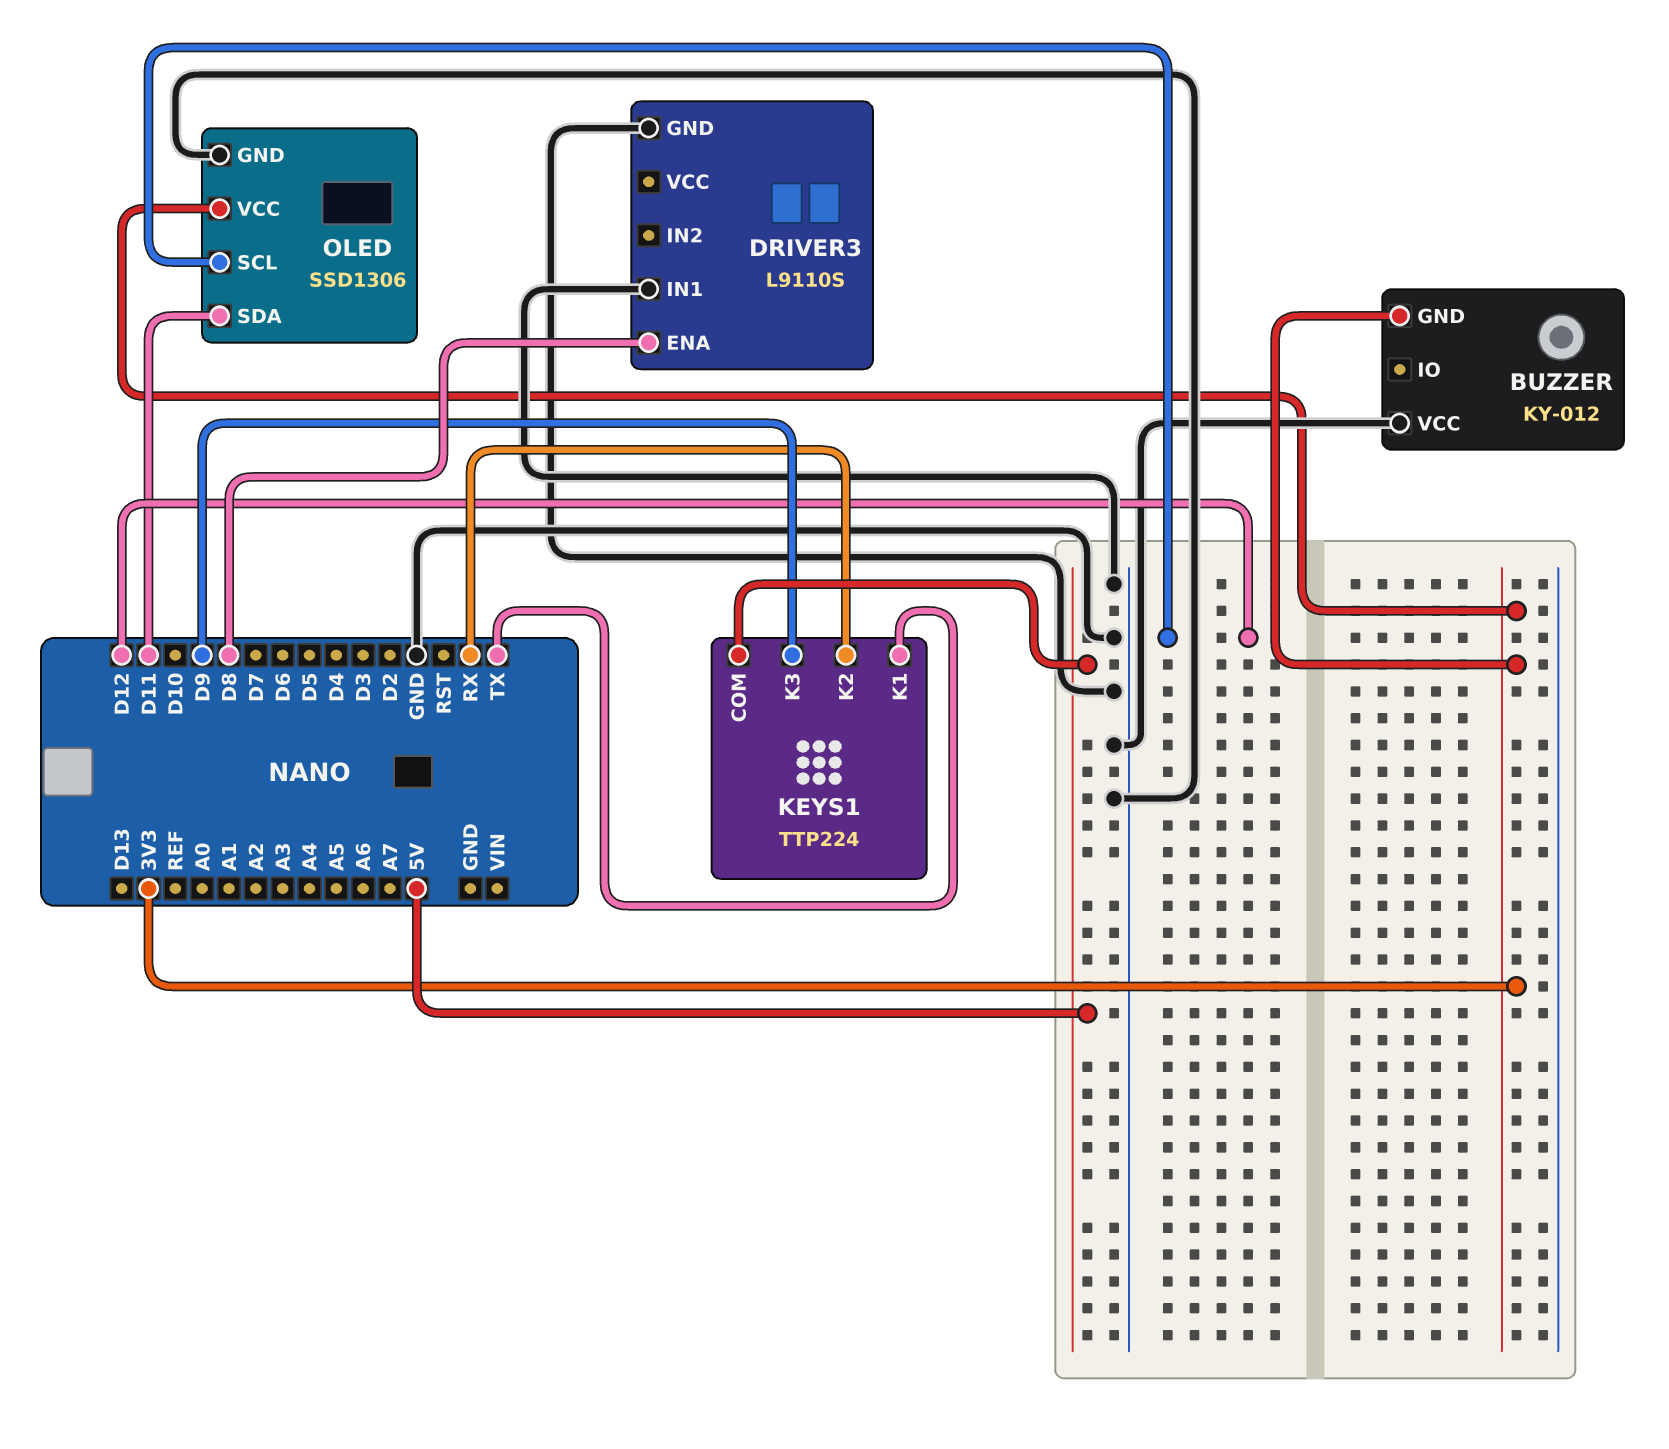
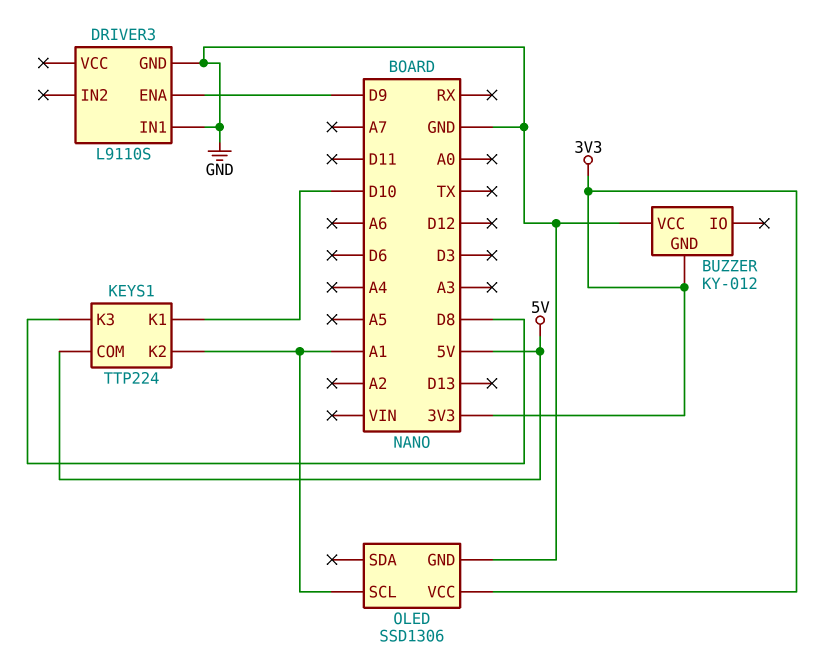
DRIVER3 pin ENA: D8 -> D9
KEYS1 pin K1: TX -> D10
KEYS1 pin K2: RX -> A1
KEYS1 pin K3: D9 -> D8
OLED pin SCL: D12 -> A1
OLED pin SDA: D11 -> none

